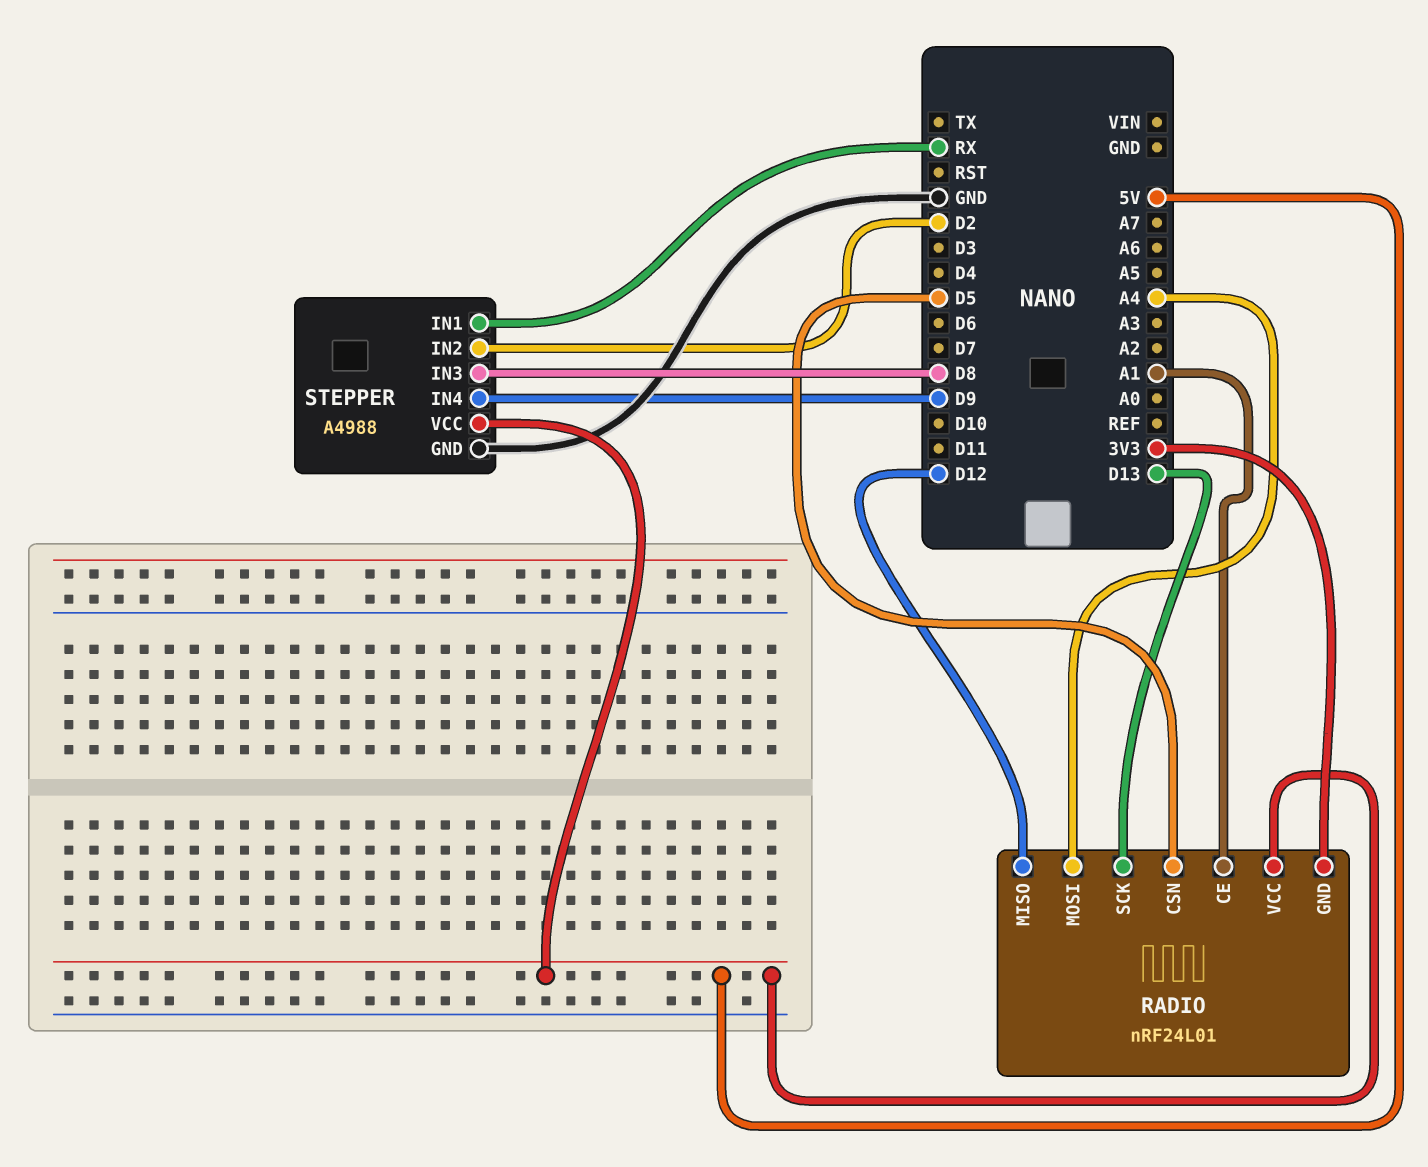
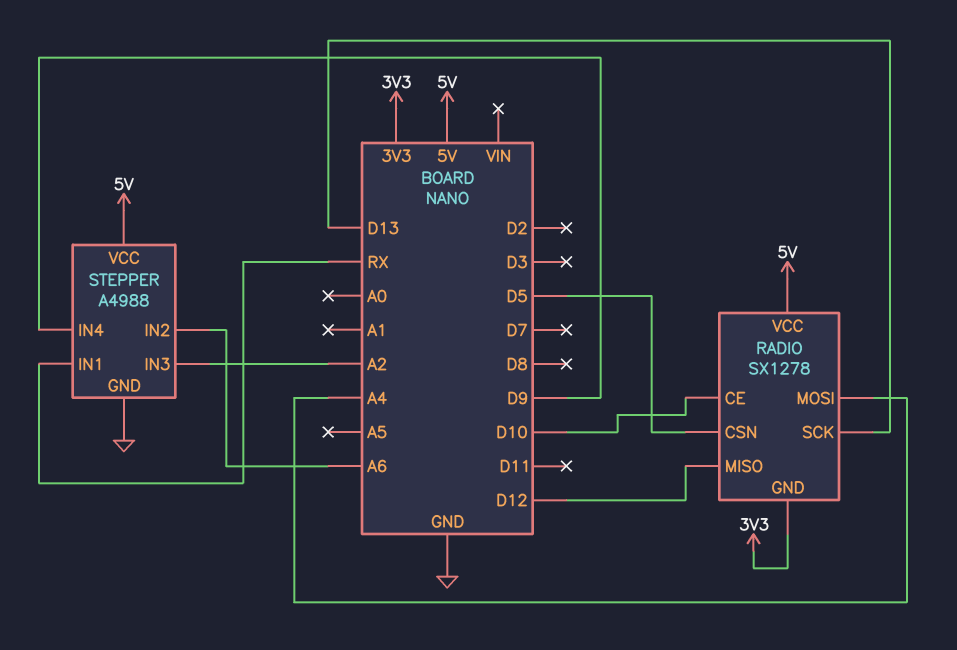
RADIO: nRF24L01 -> SX1278
RADIO pin CE: A1 -> D10
STEPPER pin IN2: D2 -> A6
STEPPER pin IN3: D8 -> A2

